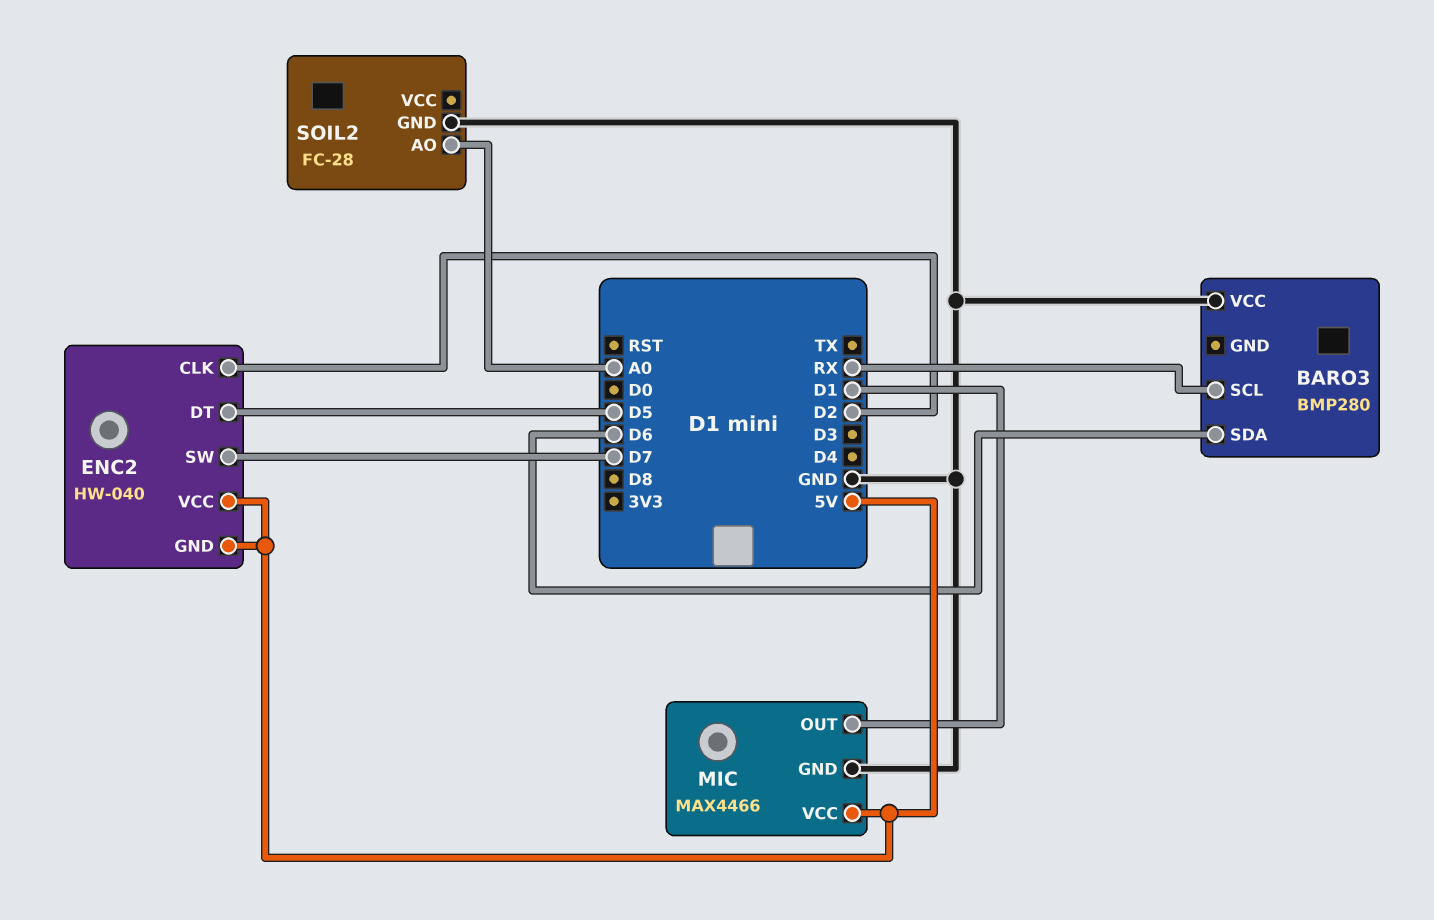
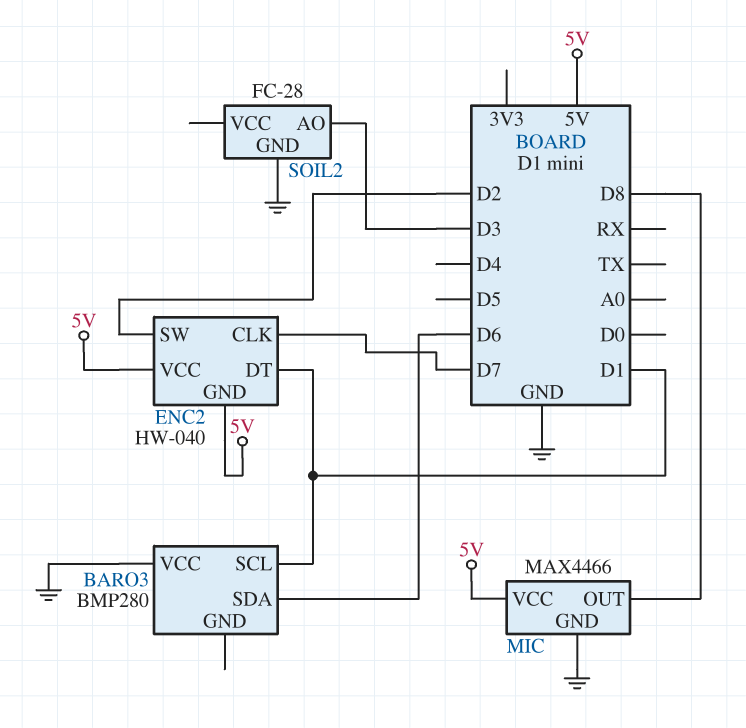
BARO3 pin SCL: RX -> D1
ENC2 pin CLK: D2 -> D7
ENC2 pin DT: D5 -> D1
ENC2 pin SW: D7 -> D2
MIC pin OUT: D1 -> D8
SOIL2 pin AO: A0 -> D3

